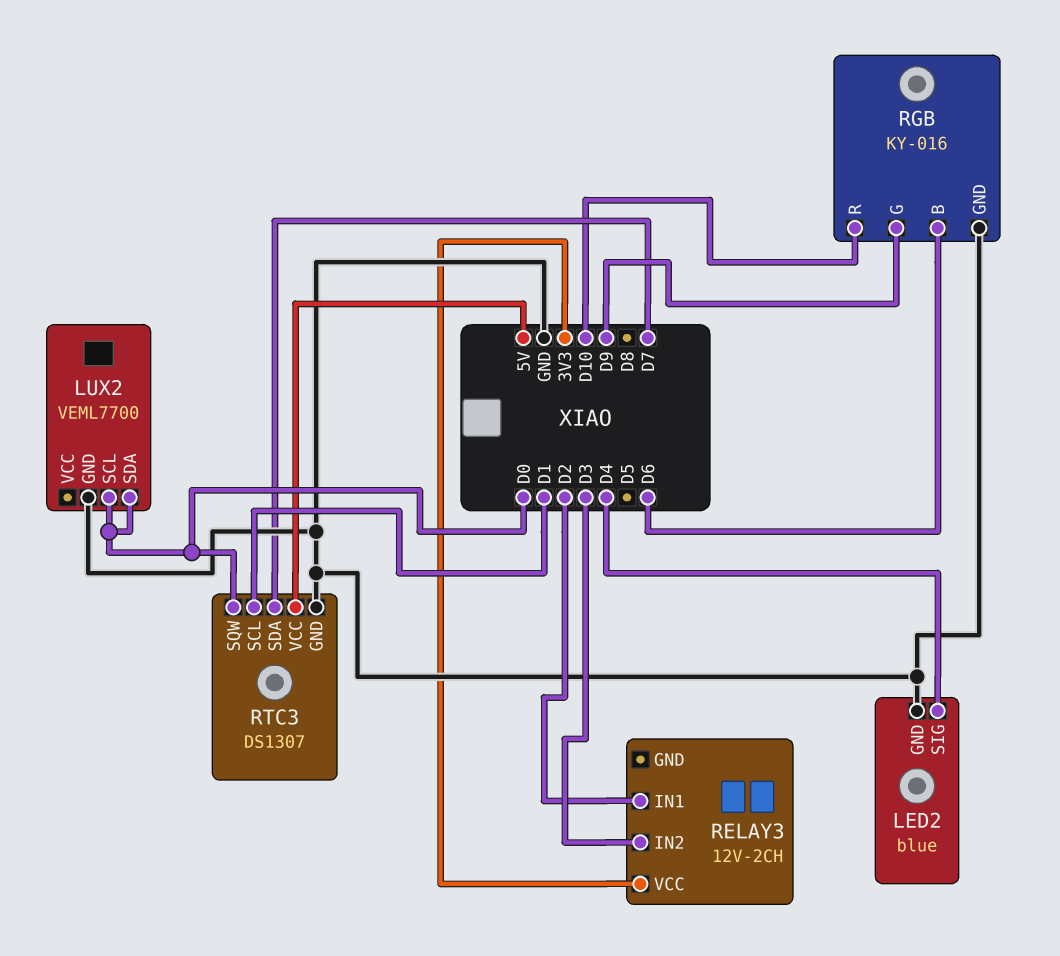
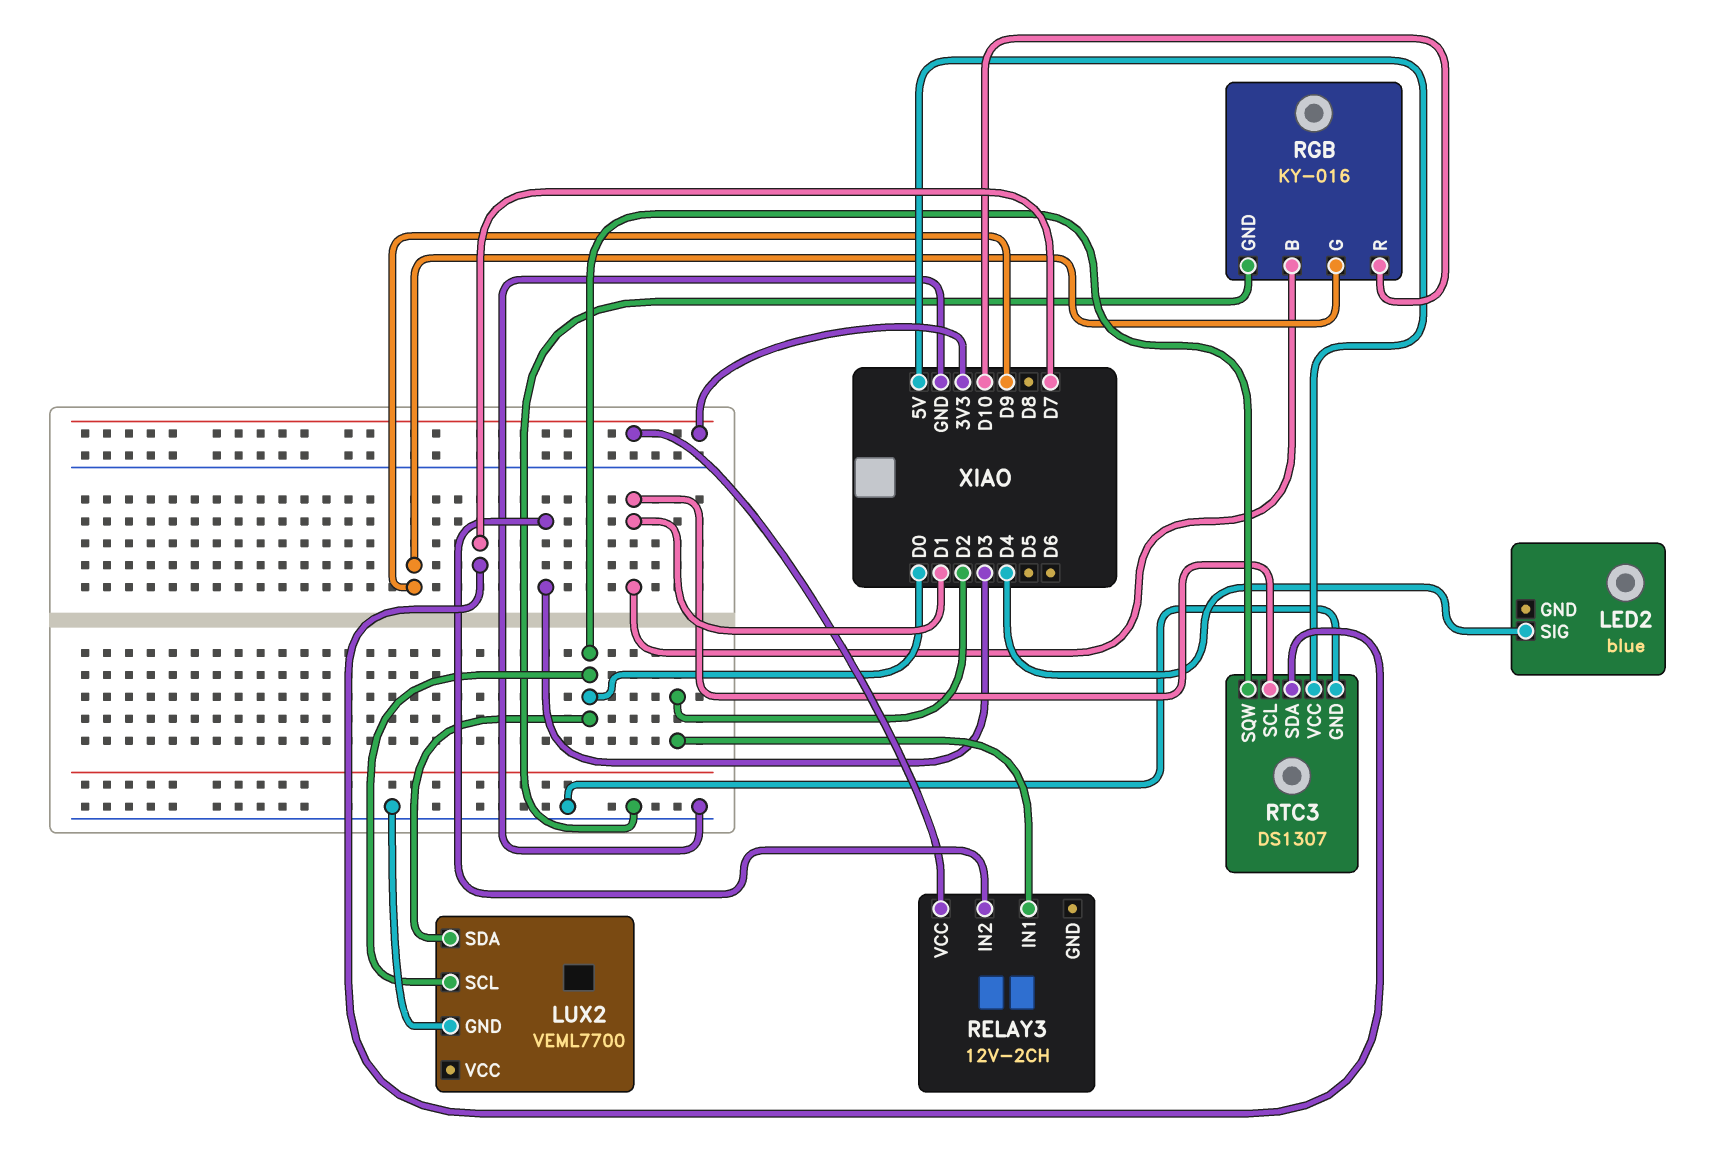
LED2 pin GND: GND -> none
RGB pin B: D6 -> D1

